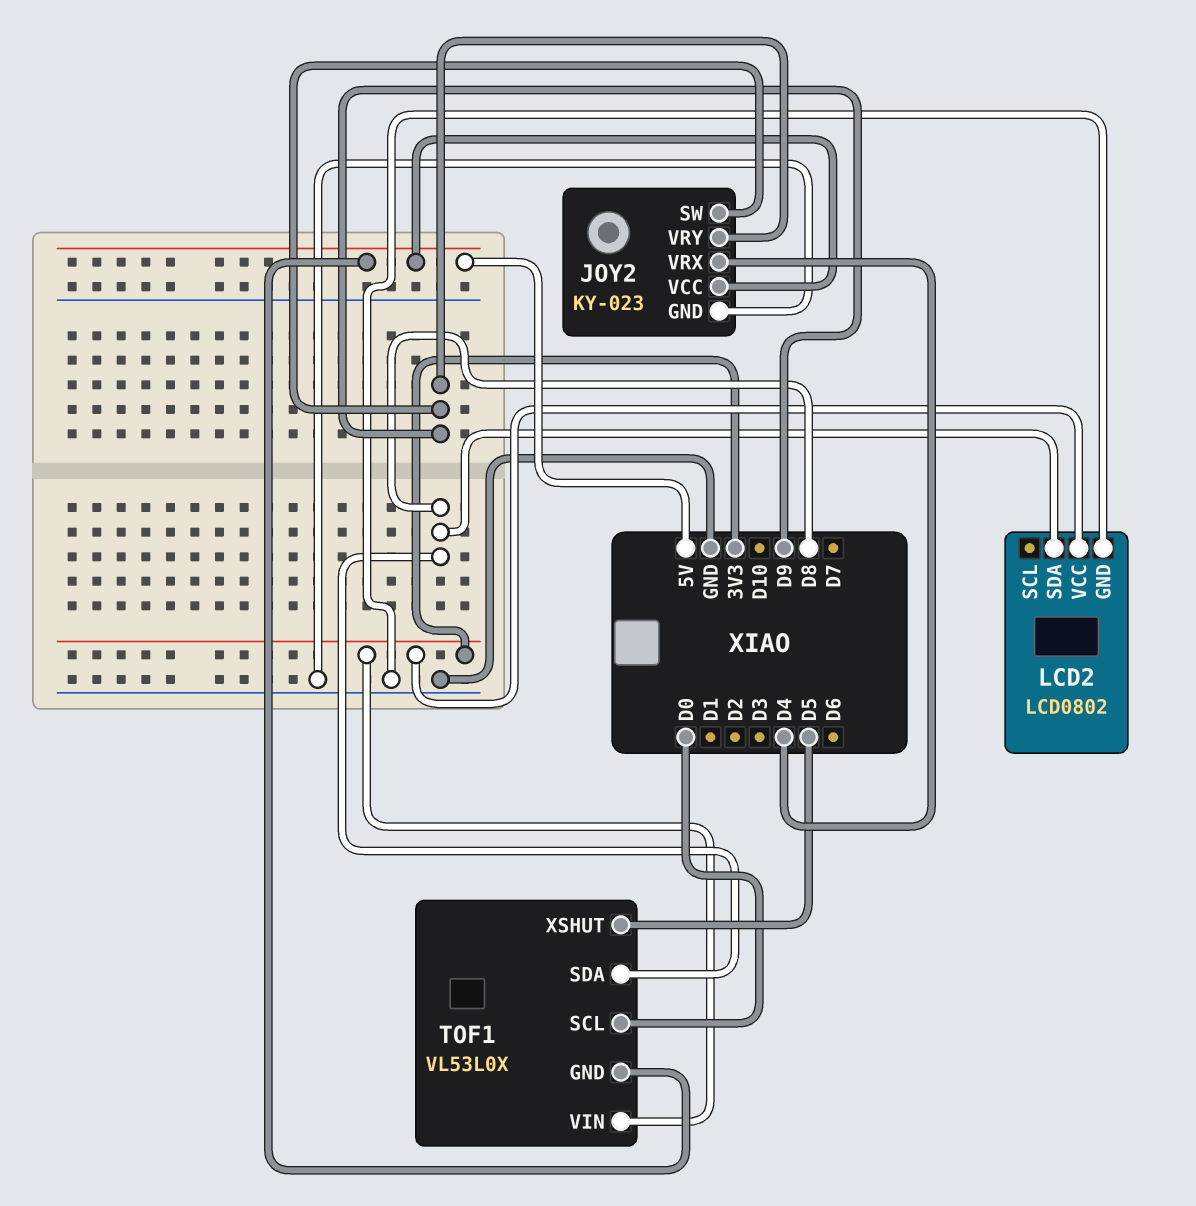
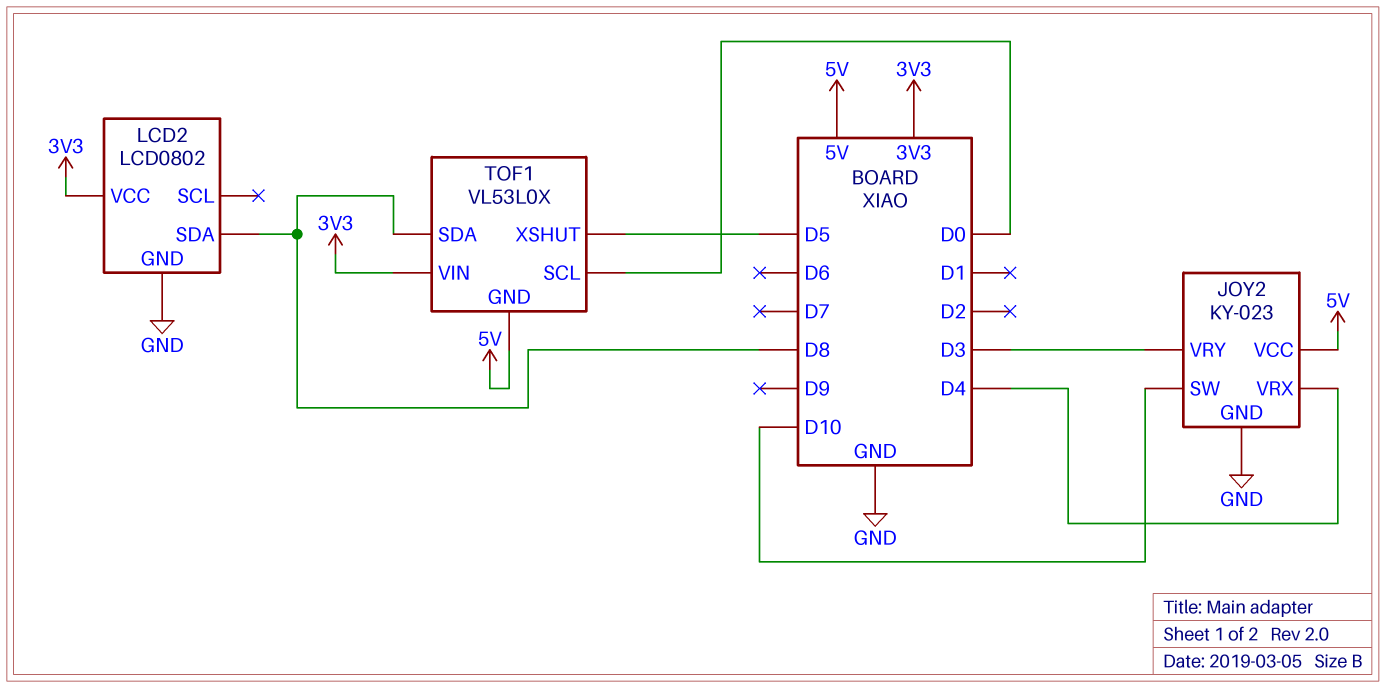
JOY2 pin SW: D9 -> D10
JOY2 pin VRY: D9 -> D3

